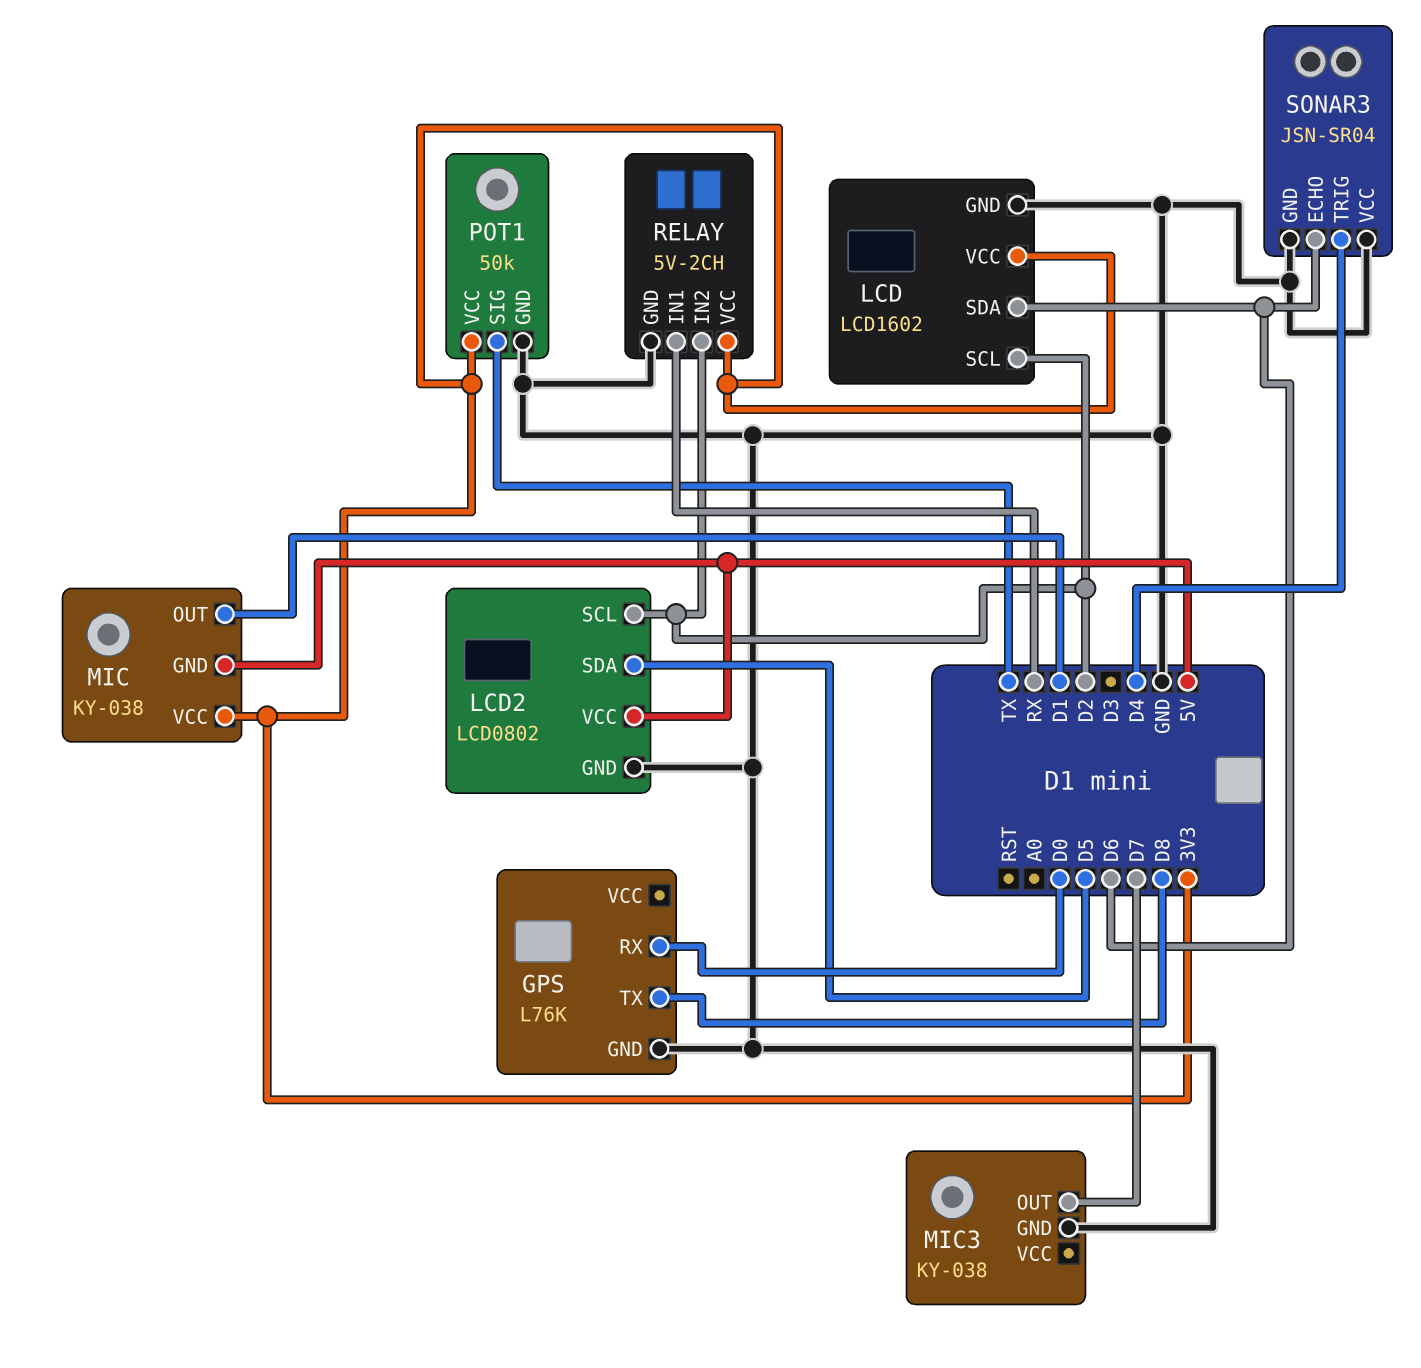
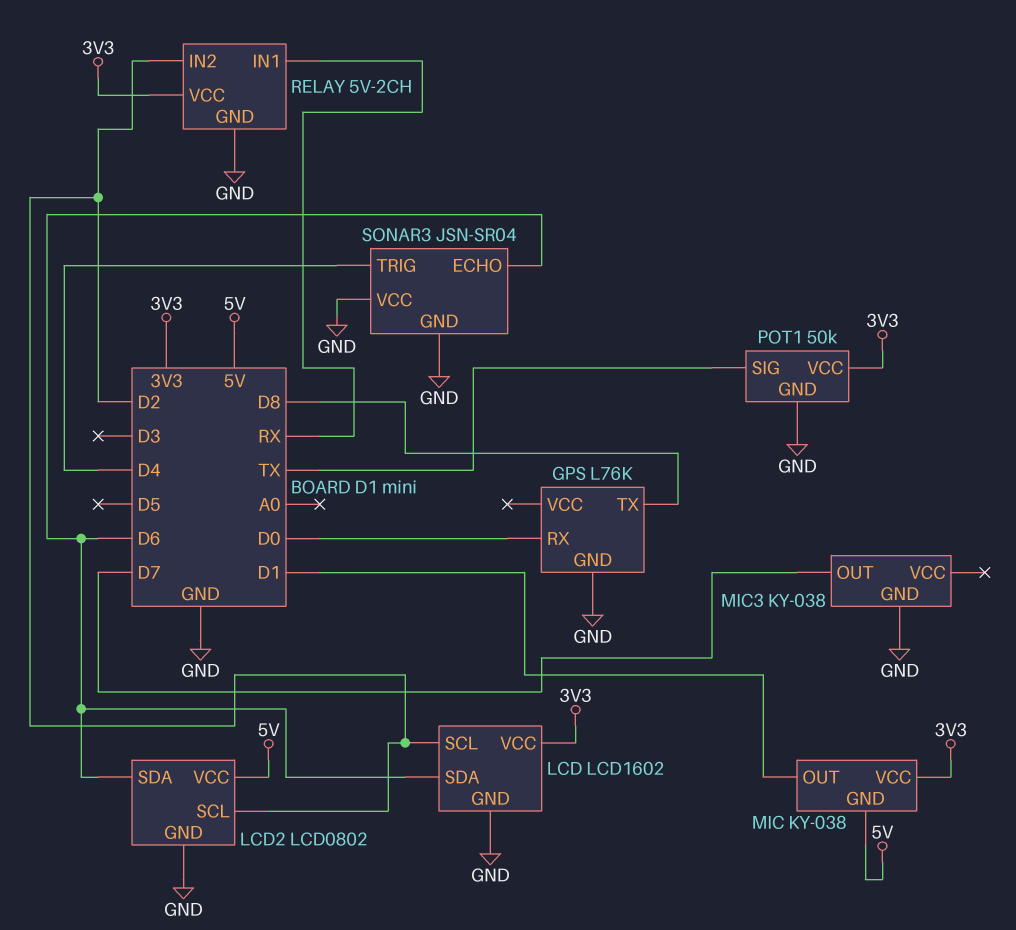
LCD2 pin SDA: D5 -> D6

